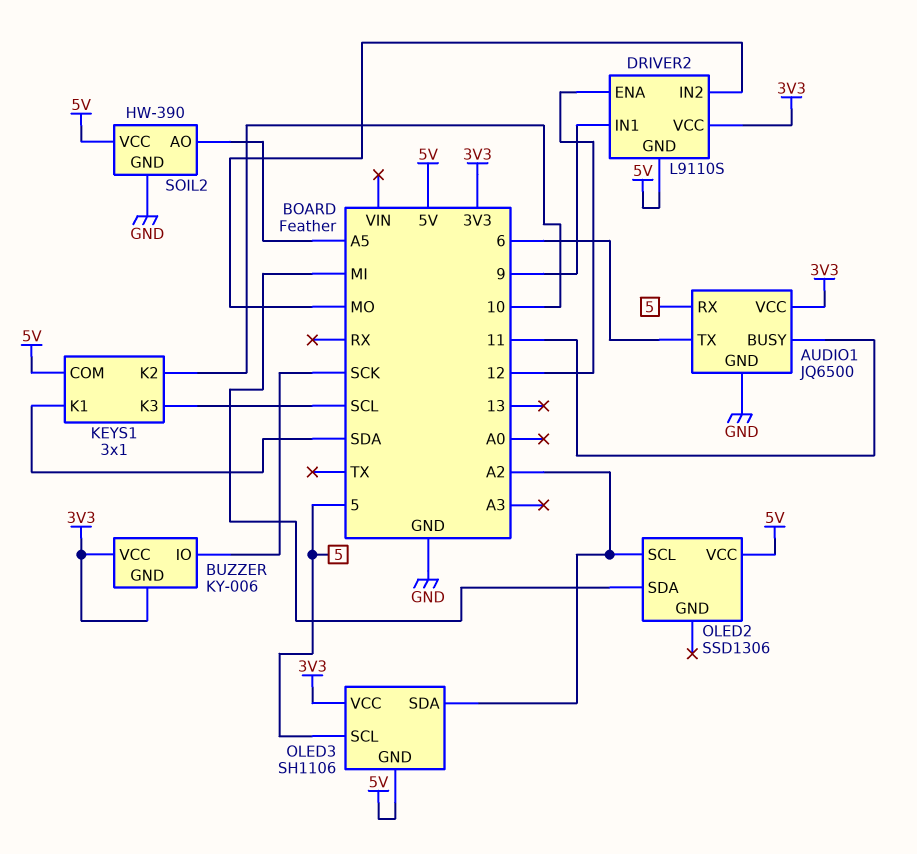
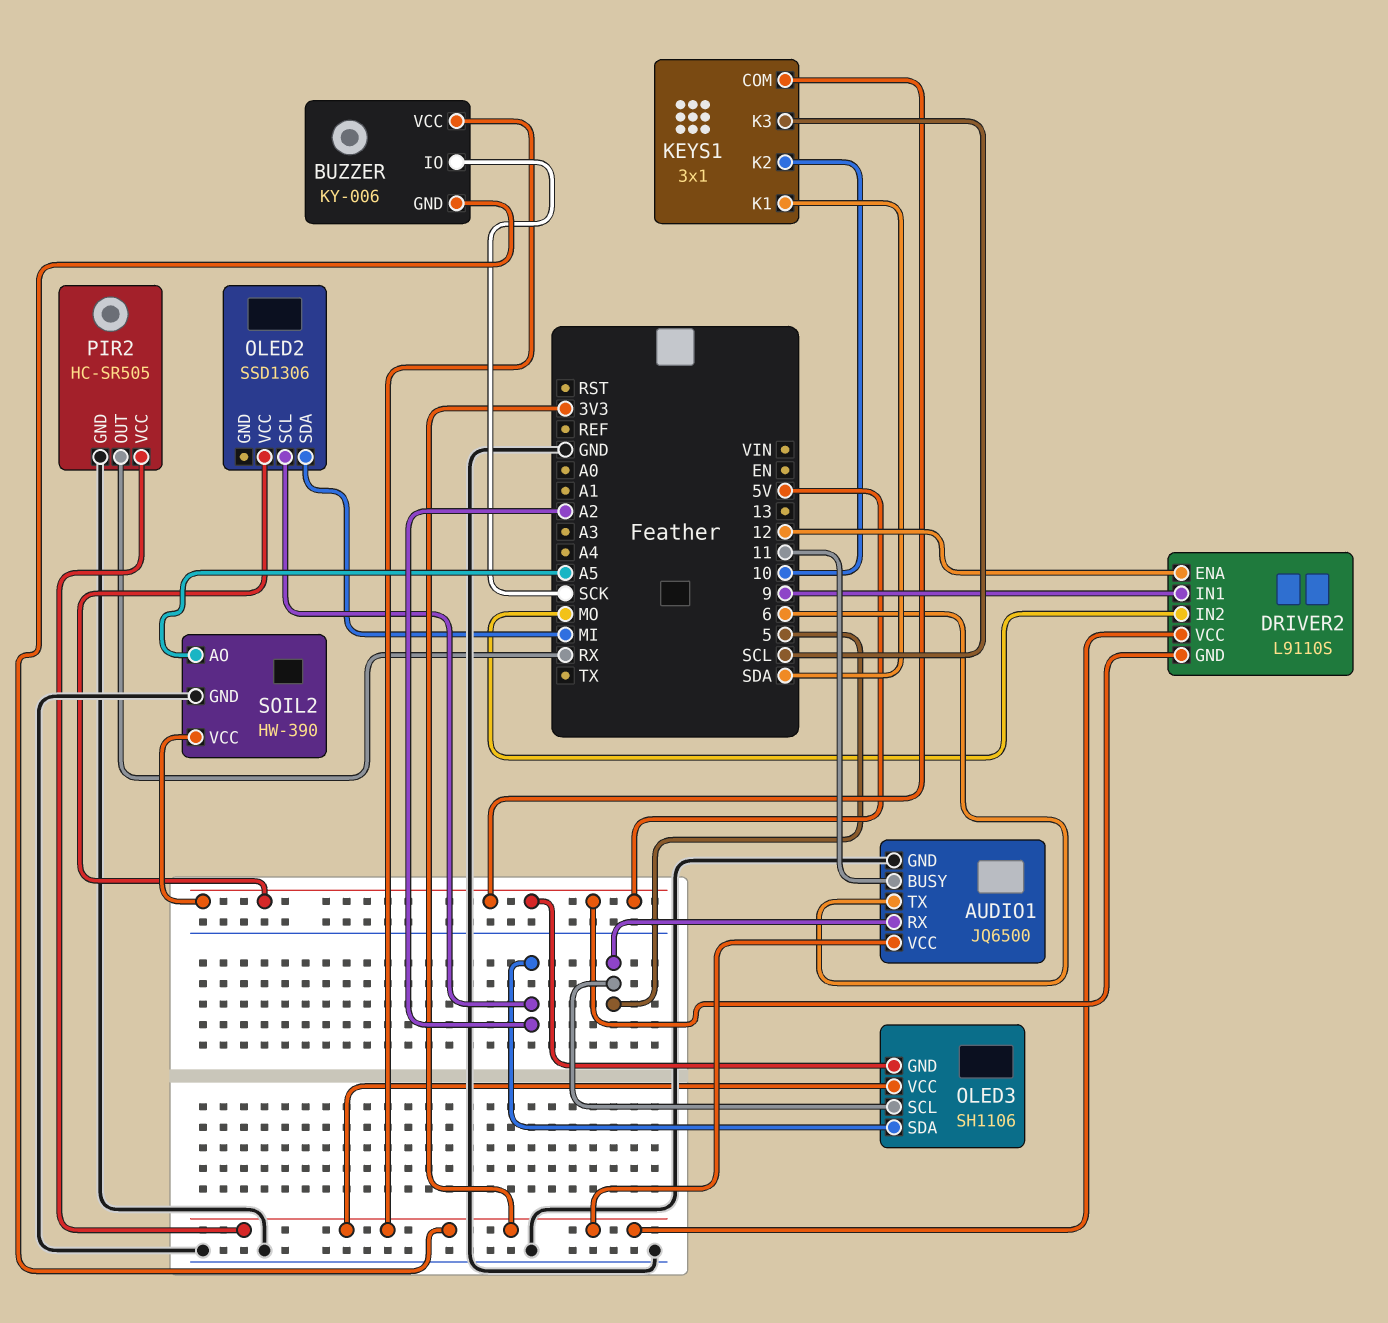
PIR2: none -> HC-SR505
PIR2 pin GND: none -> GND
PIR2 pin OUT: none -> RX
PIR2 pin VCC: none -> 3V3

